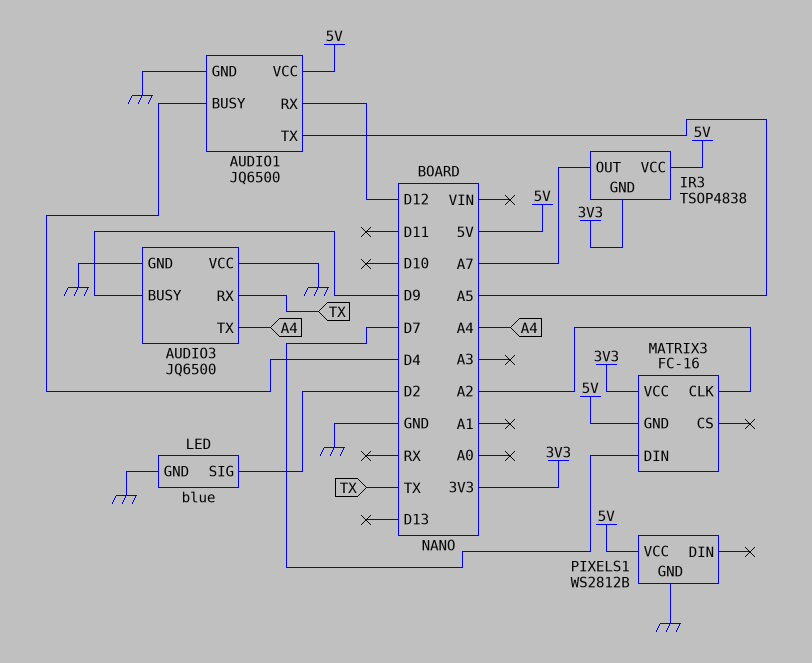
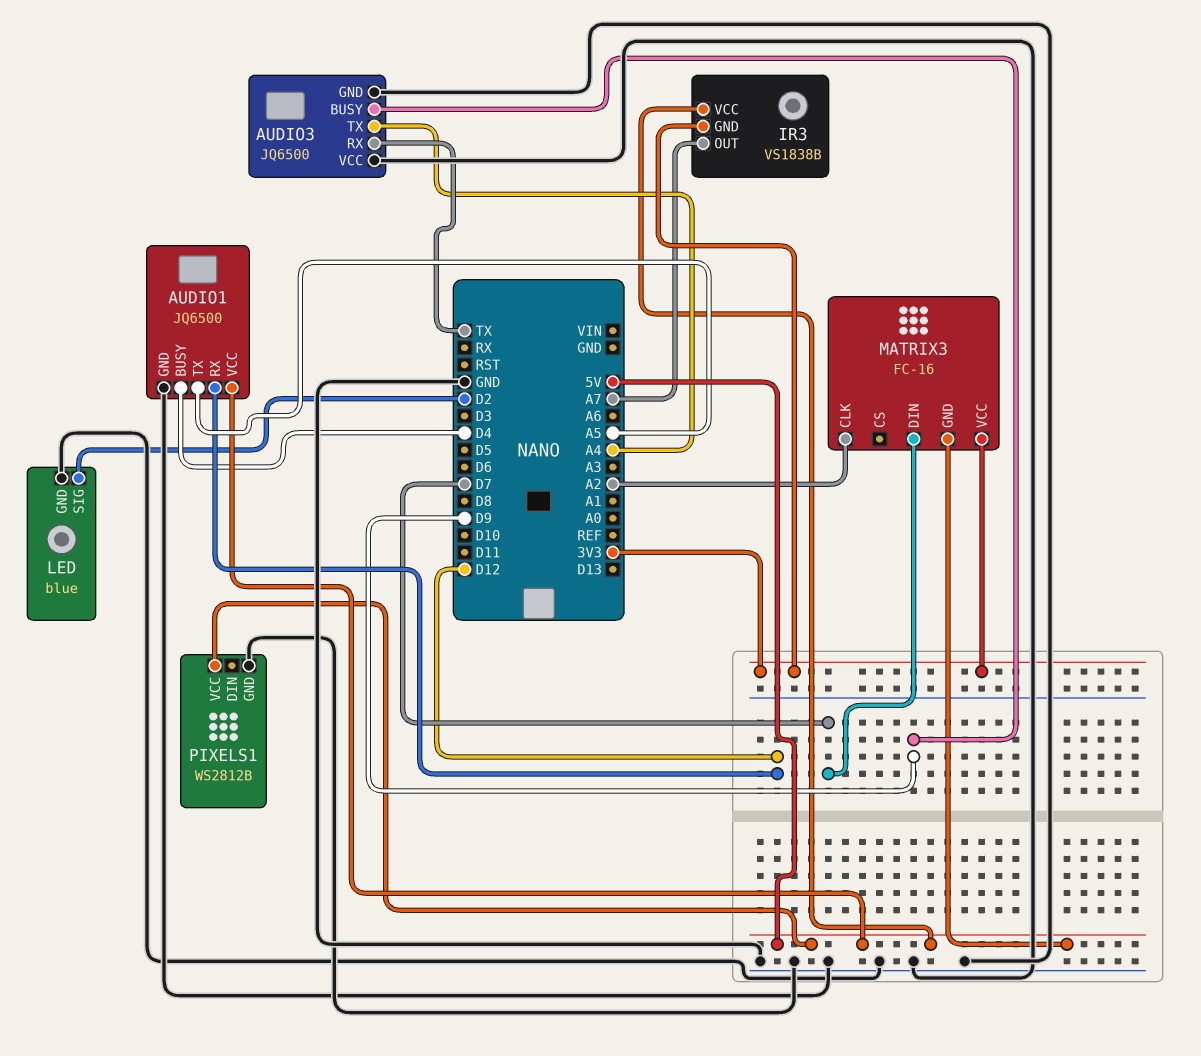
IR3: TSOP4838 -> VS1838B

